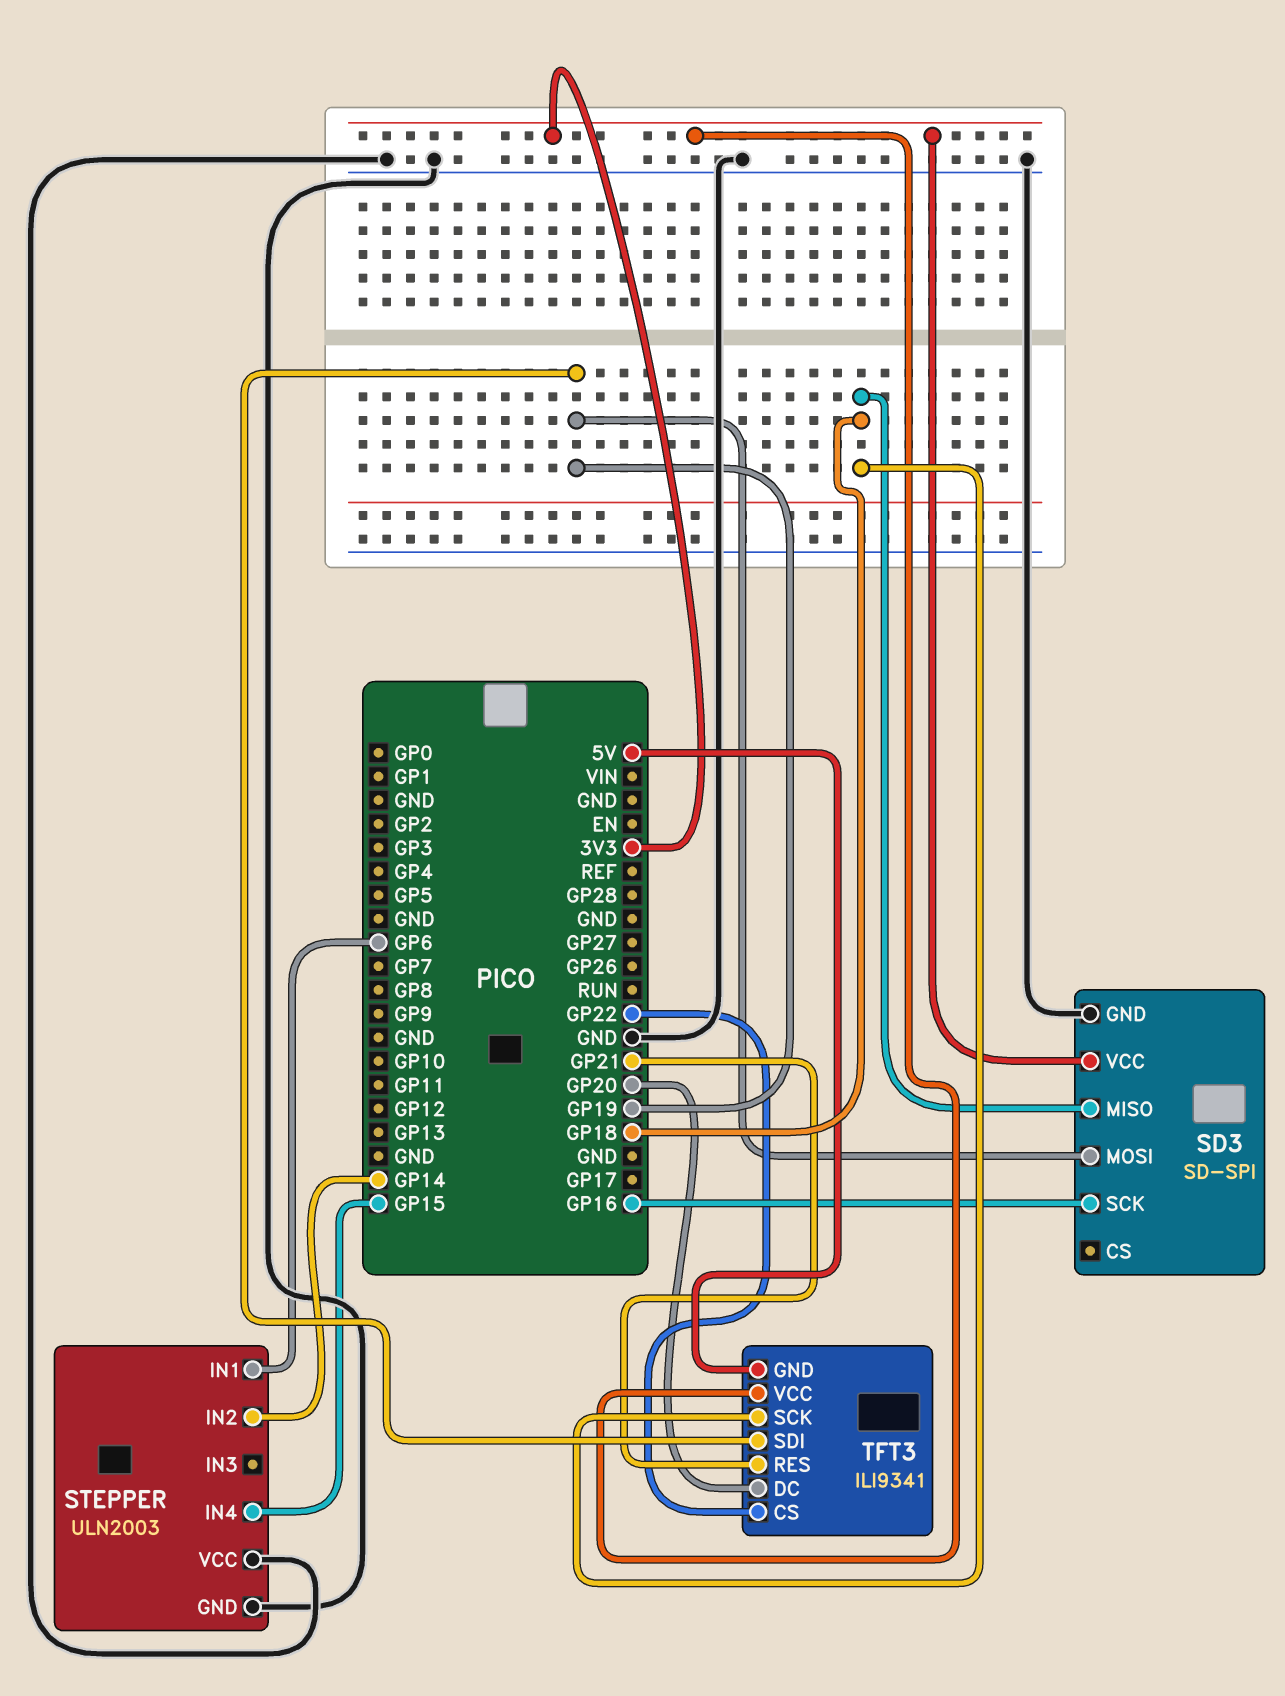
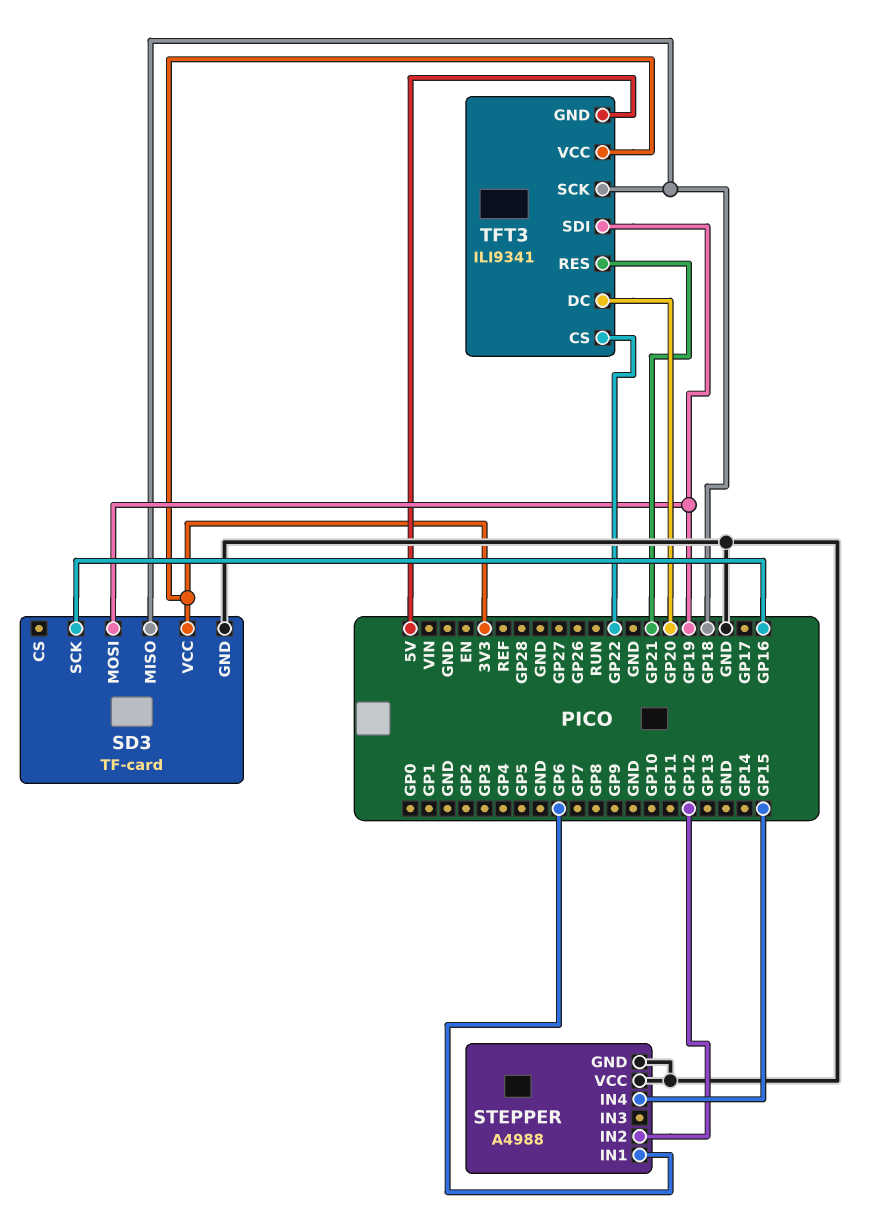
SD3: SD-SPI -> TF-card
STEPPER: ULN2003 -> A4988
STEPPER pin IN2: GP14 -> GP12

